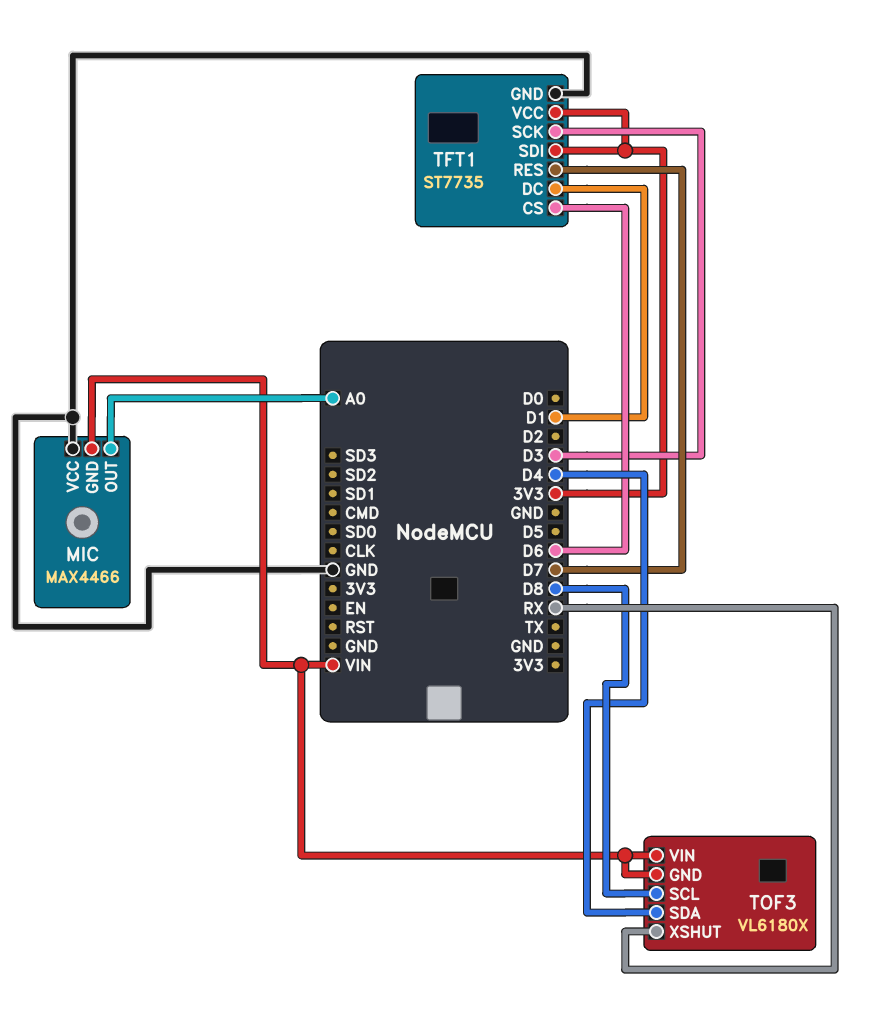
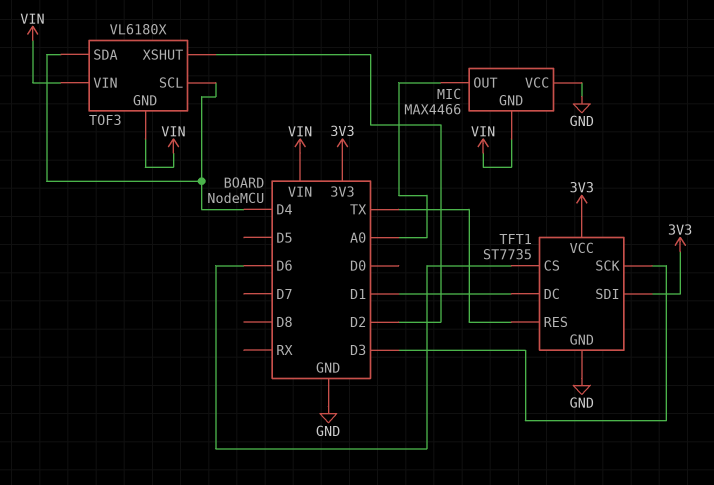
TFT1 pin RES: D7 -> TX
TOF3 pin SCL: D8 -> D4
TOF3 pin XSHUT: RX -> D2

